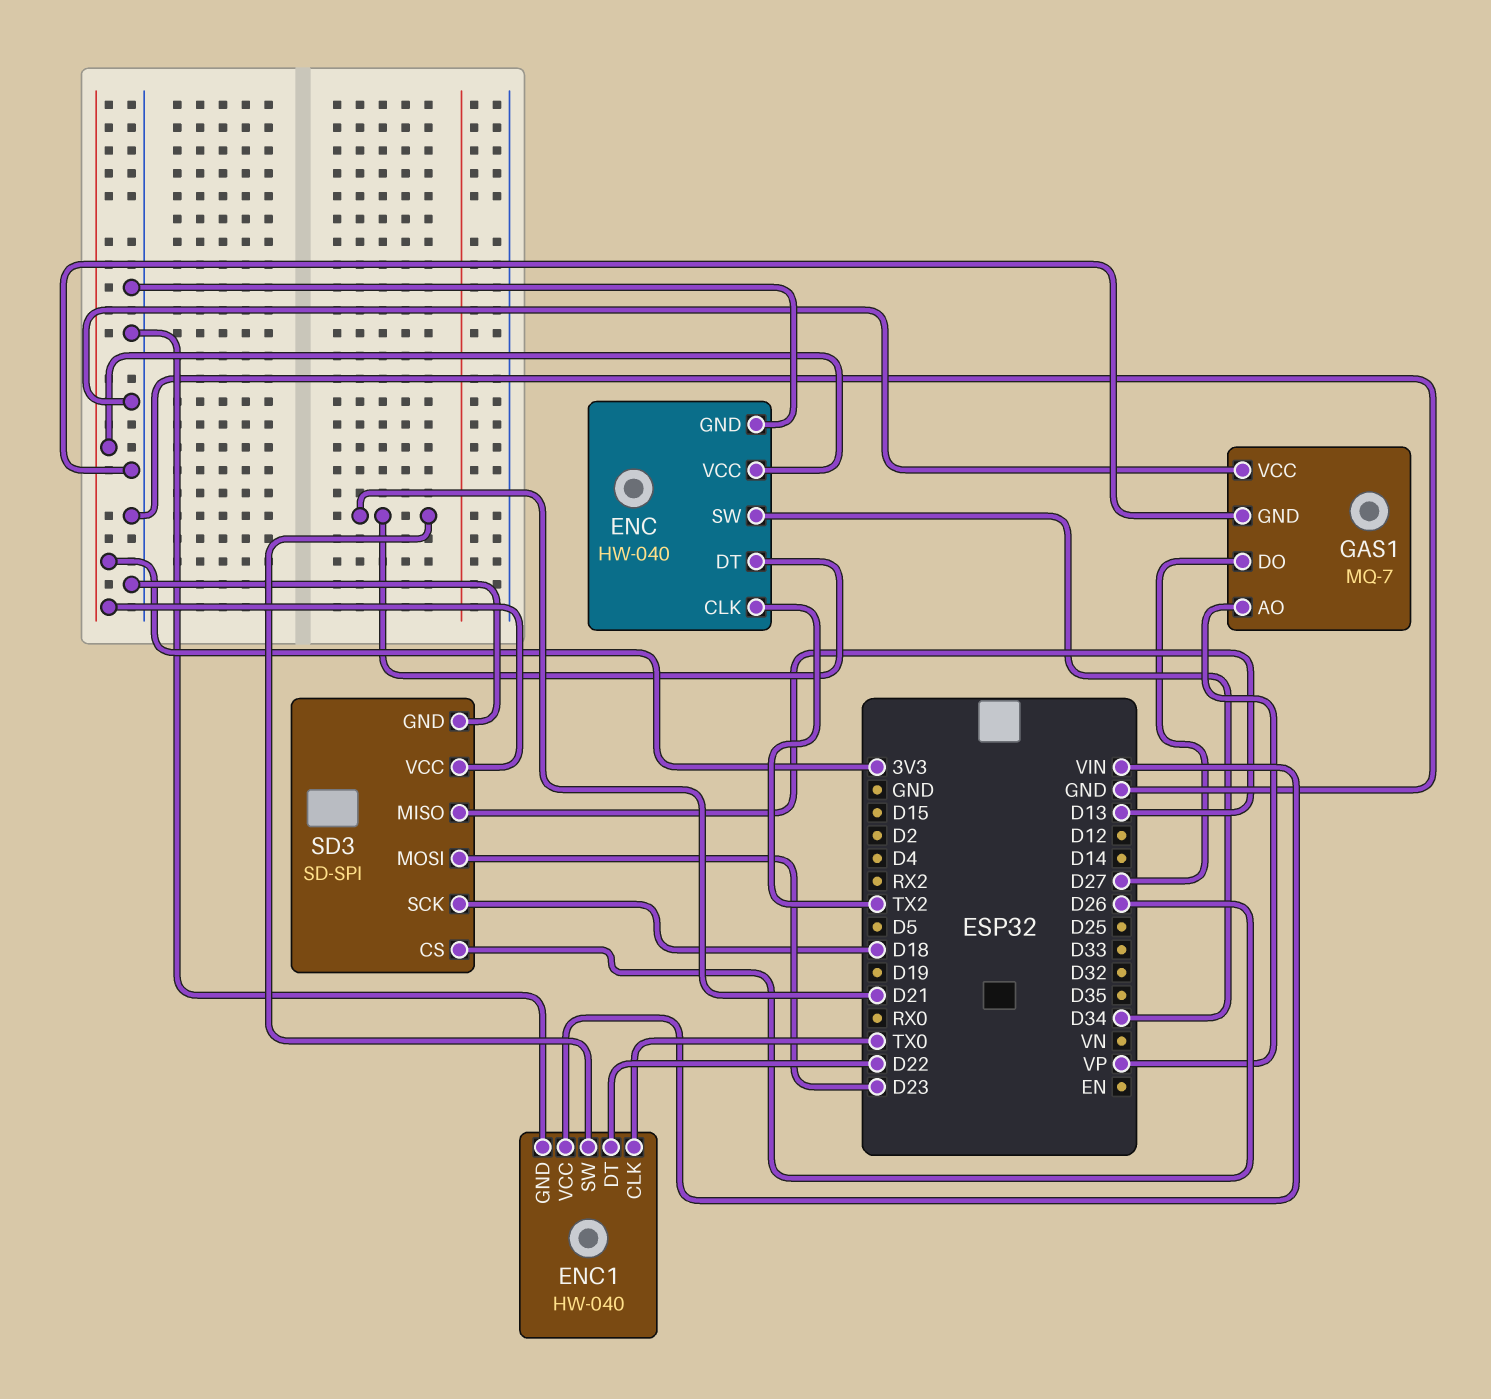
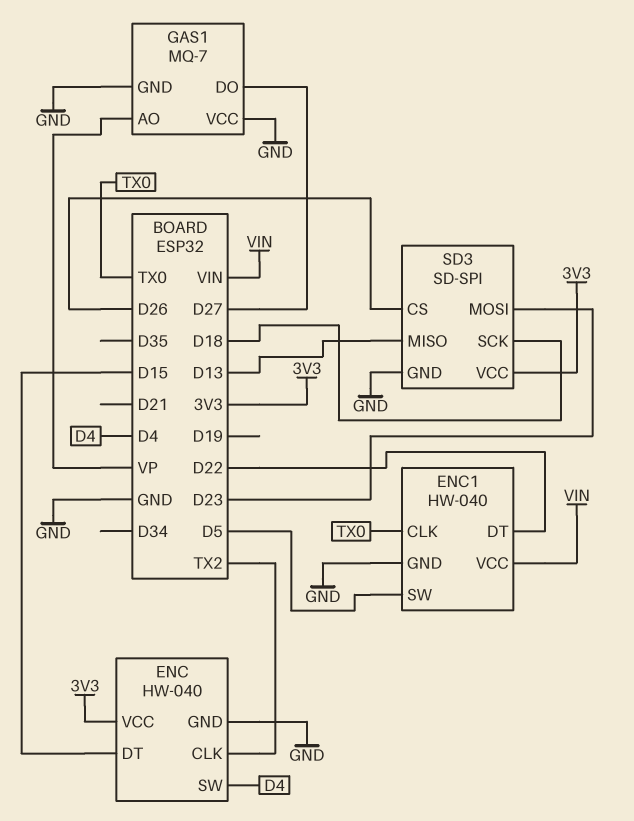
ENC pin DT: D21 -> D15
ENC pin SW: D34 -> D4
ENC1 pin SW: D21 -> D5

